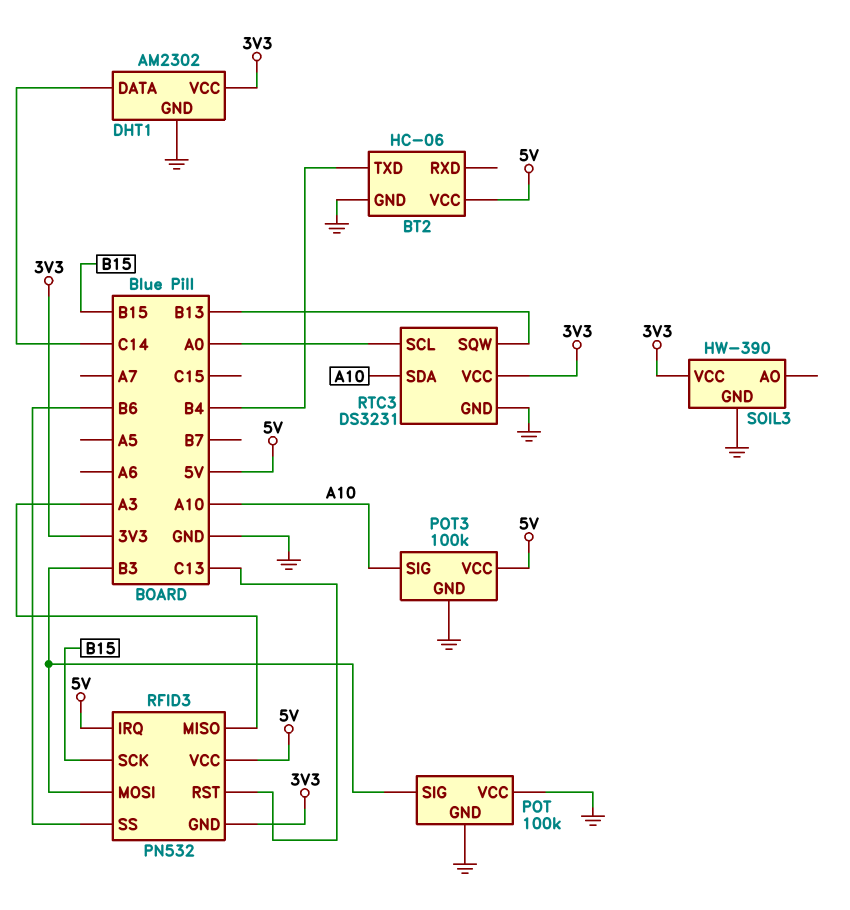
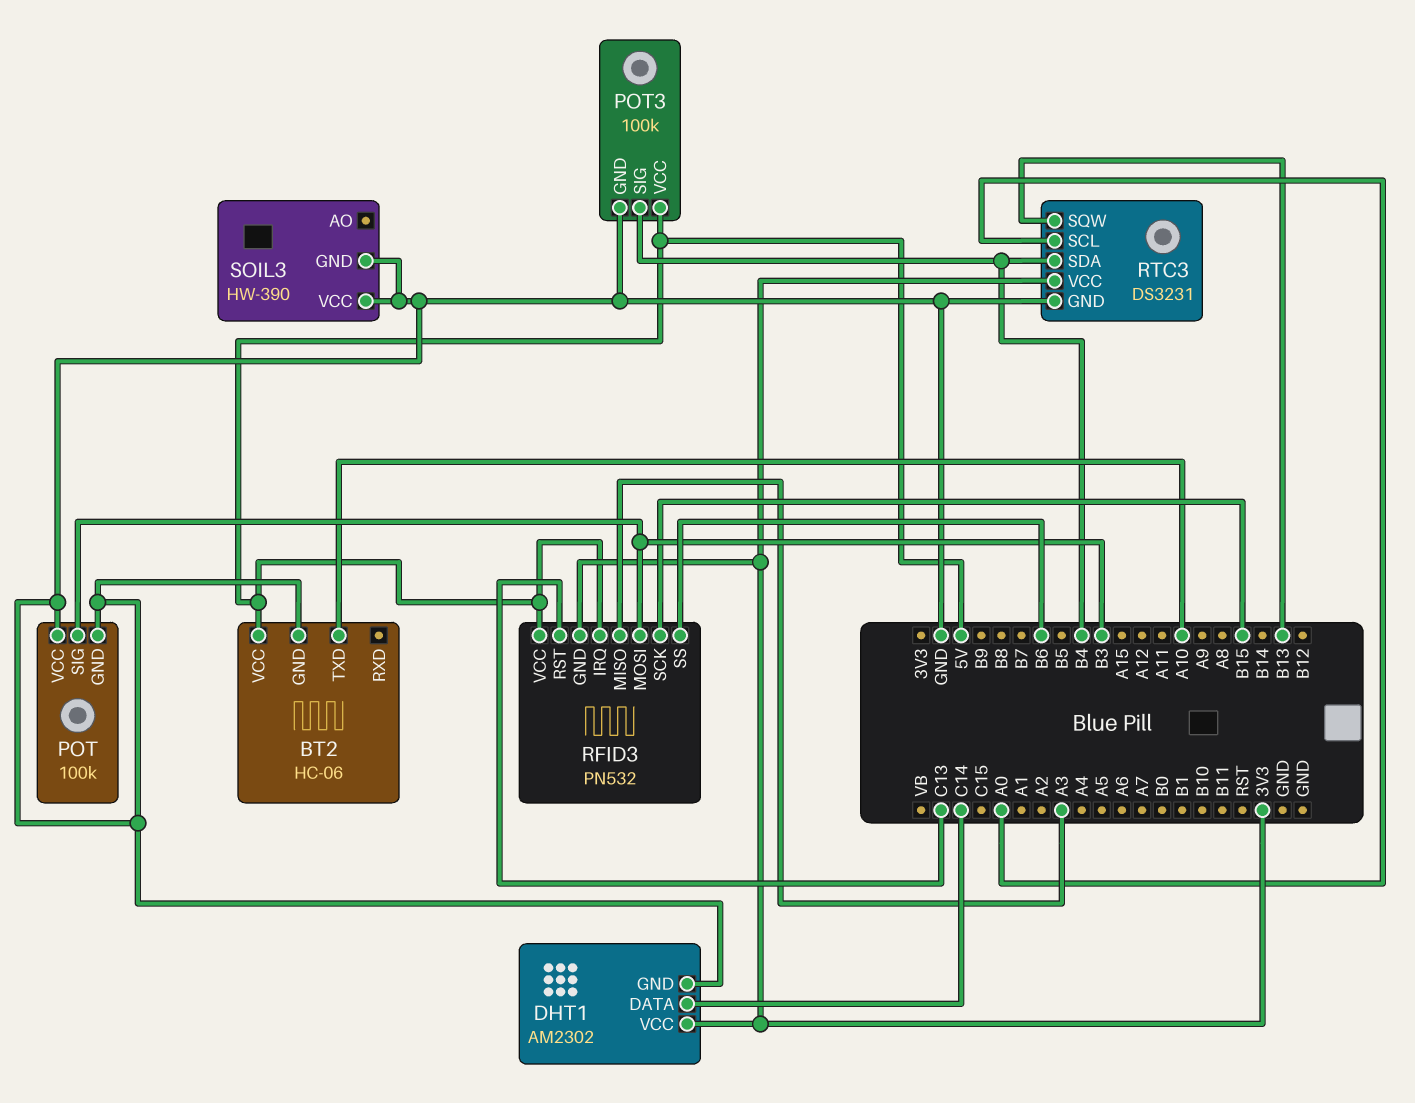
BT2 pin TXD: B4 -> A10
POT3 pin SIG: A10 -> B4
RTC3 pin SDA: A10 -> B4
SOIL3 pin VCC: 3V3 -> GND

